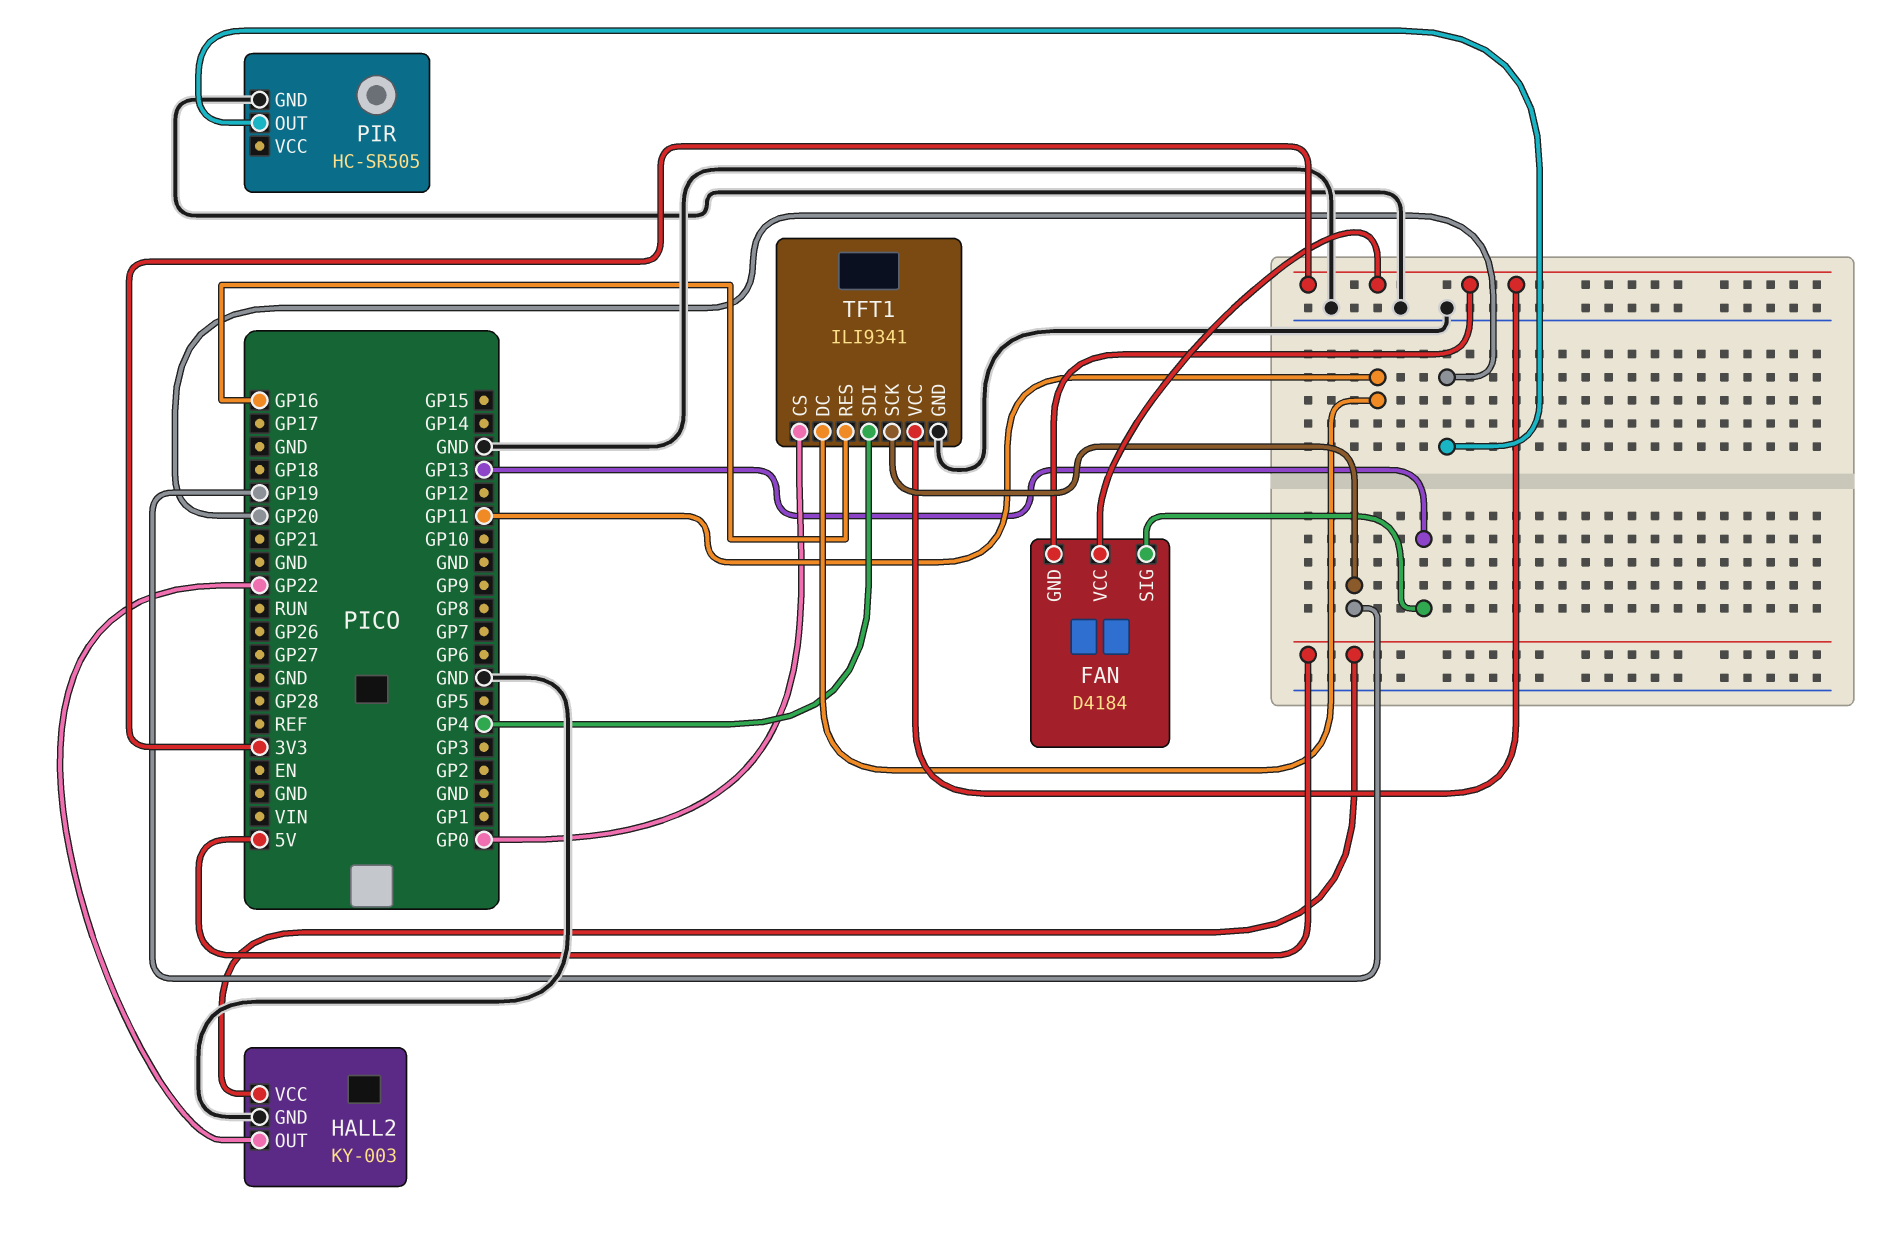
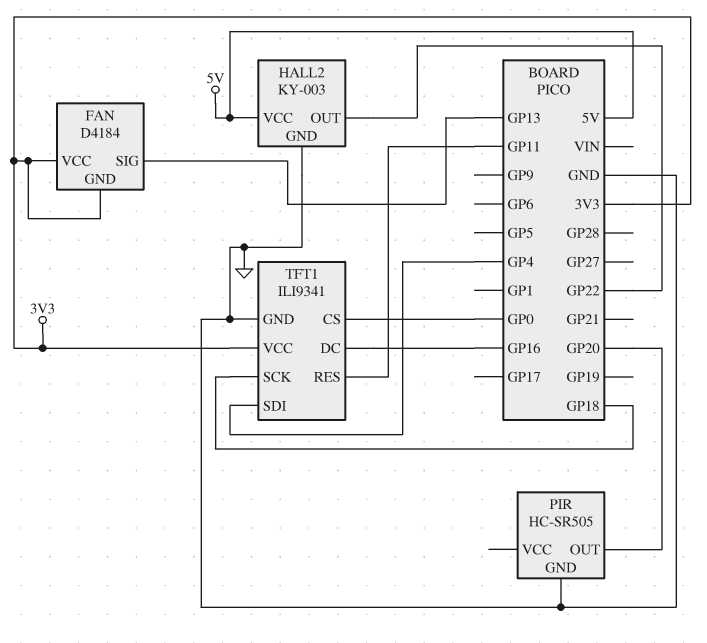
TFT1 pin DC: GP11 -> GP16
TFT1 pin RES: GP16 -> GP11
TFT1 pin SCK: GP19 -> GP18

